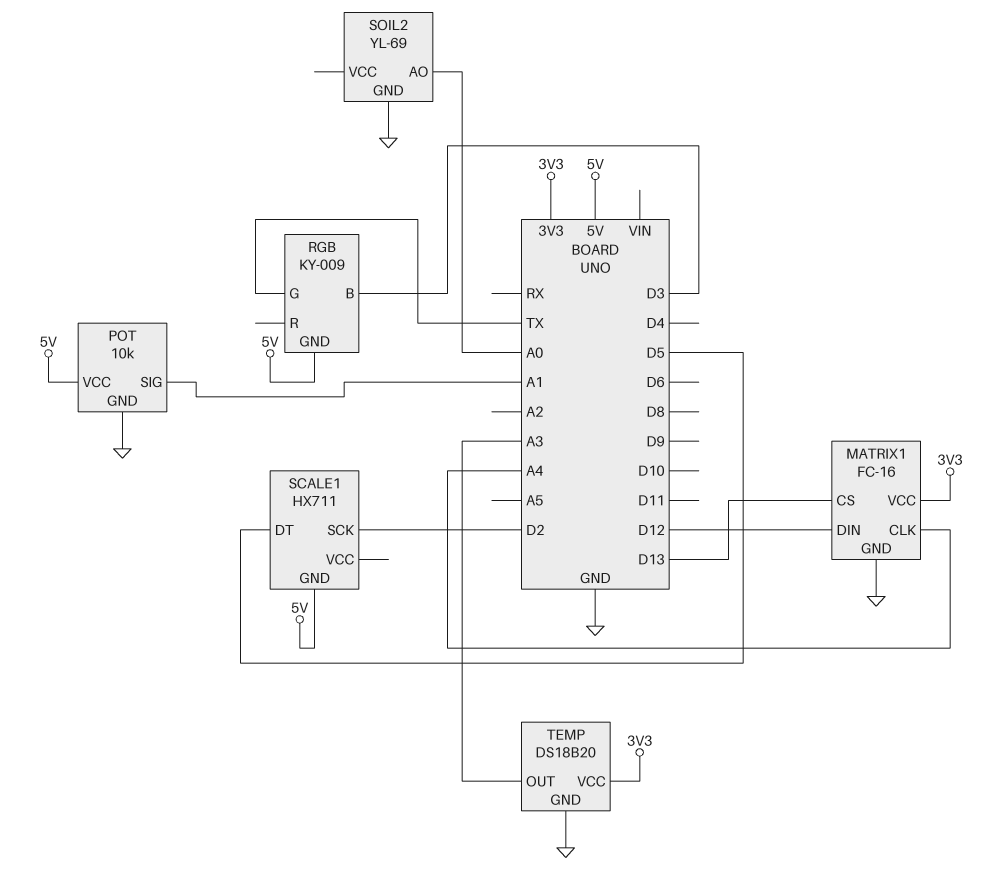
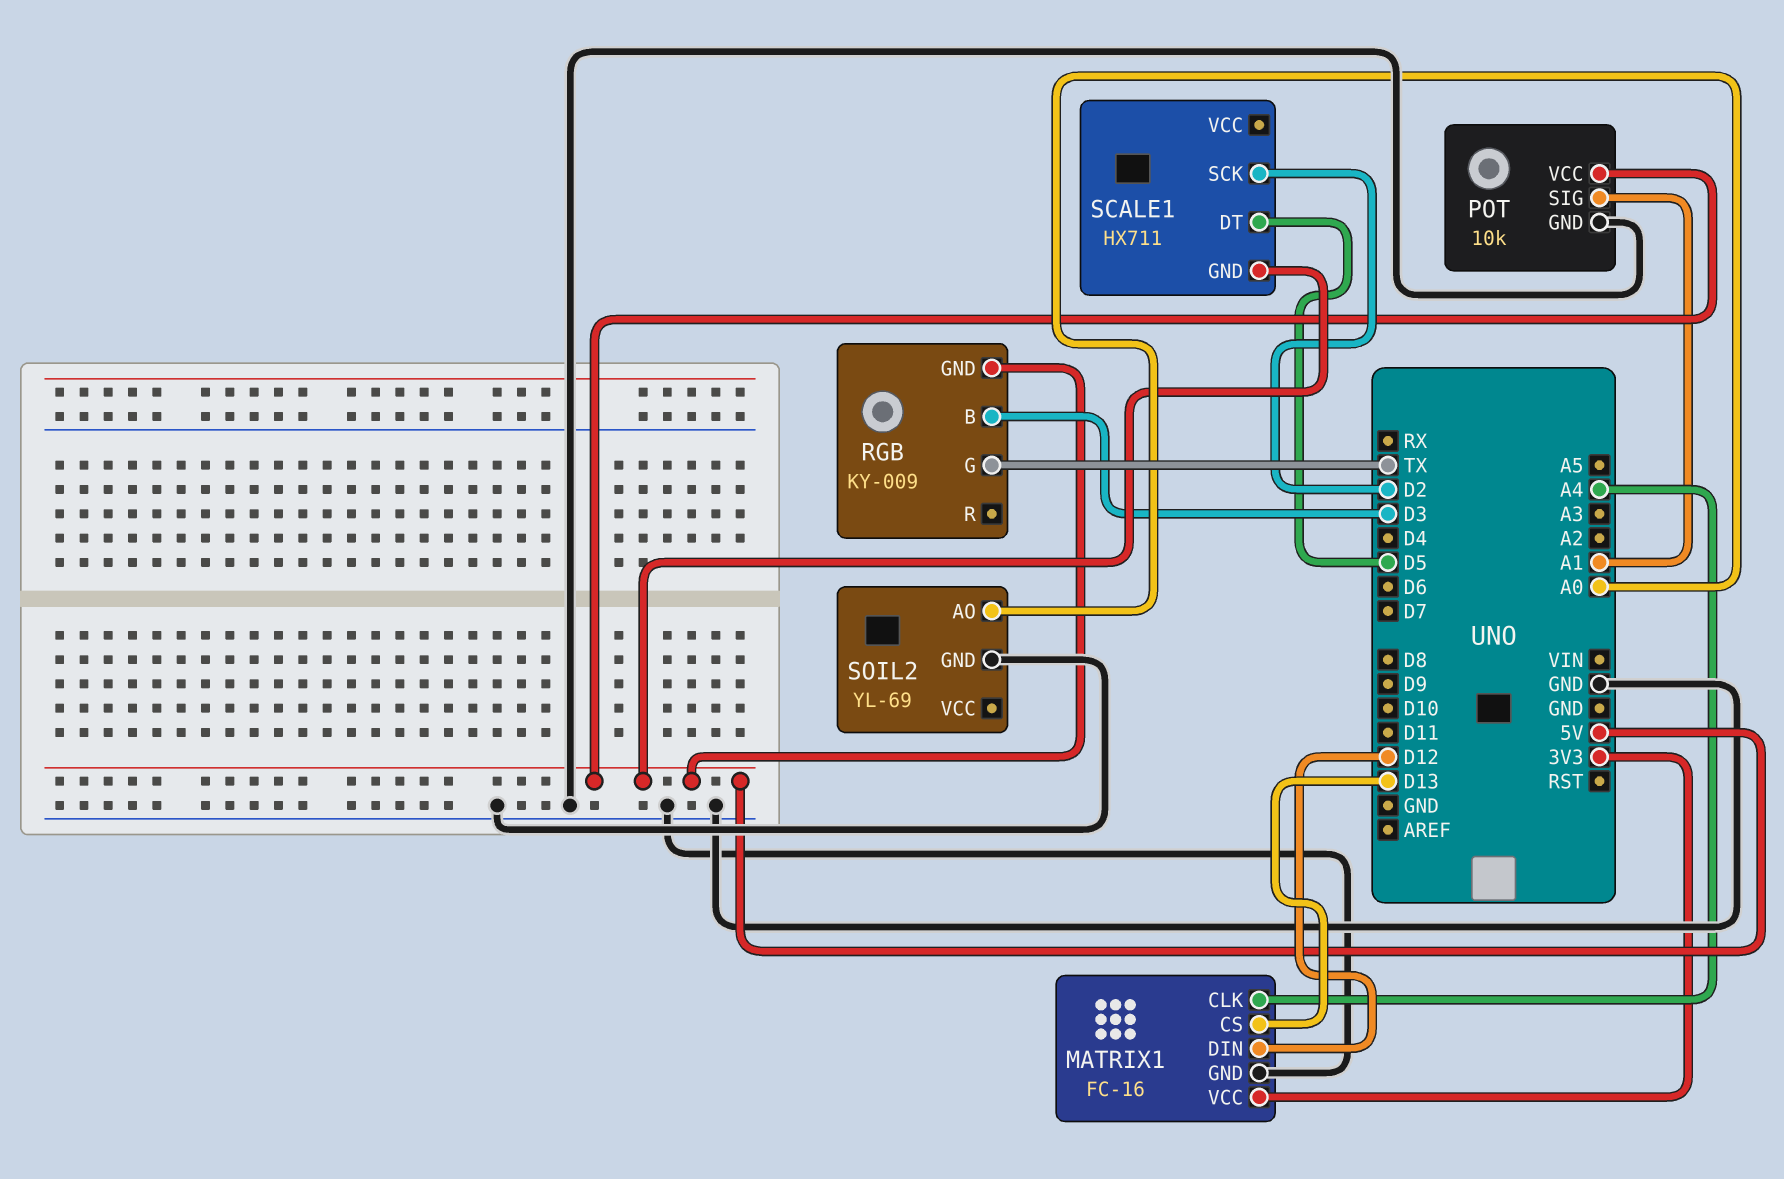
TEMP: DS18B20 -> none
TEMP pin GND: GND -> none
TEMP pin OUT: A3 -> none
TEMP pin VCC: 3V3 -> none

